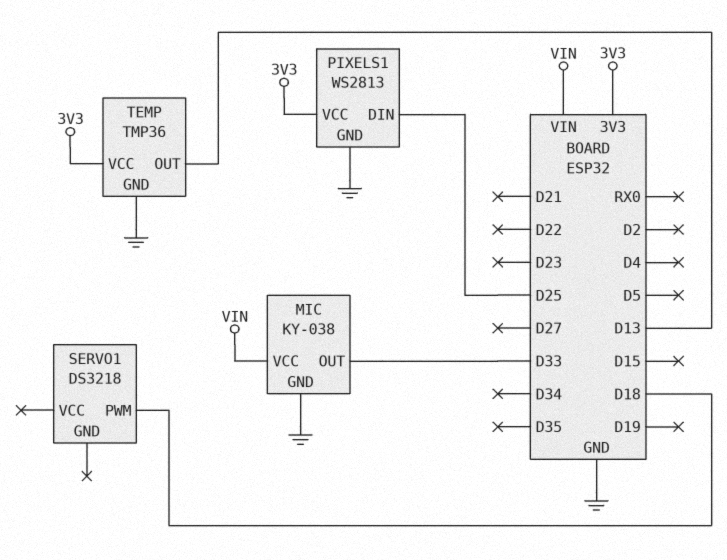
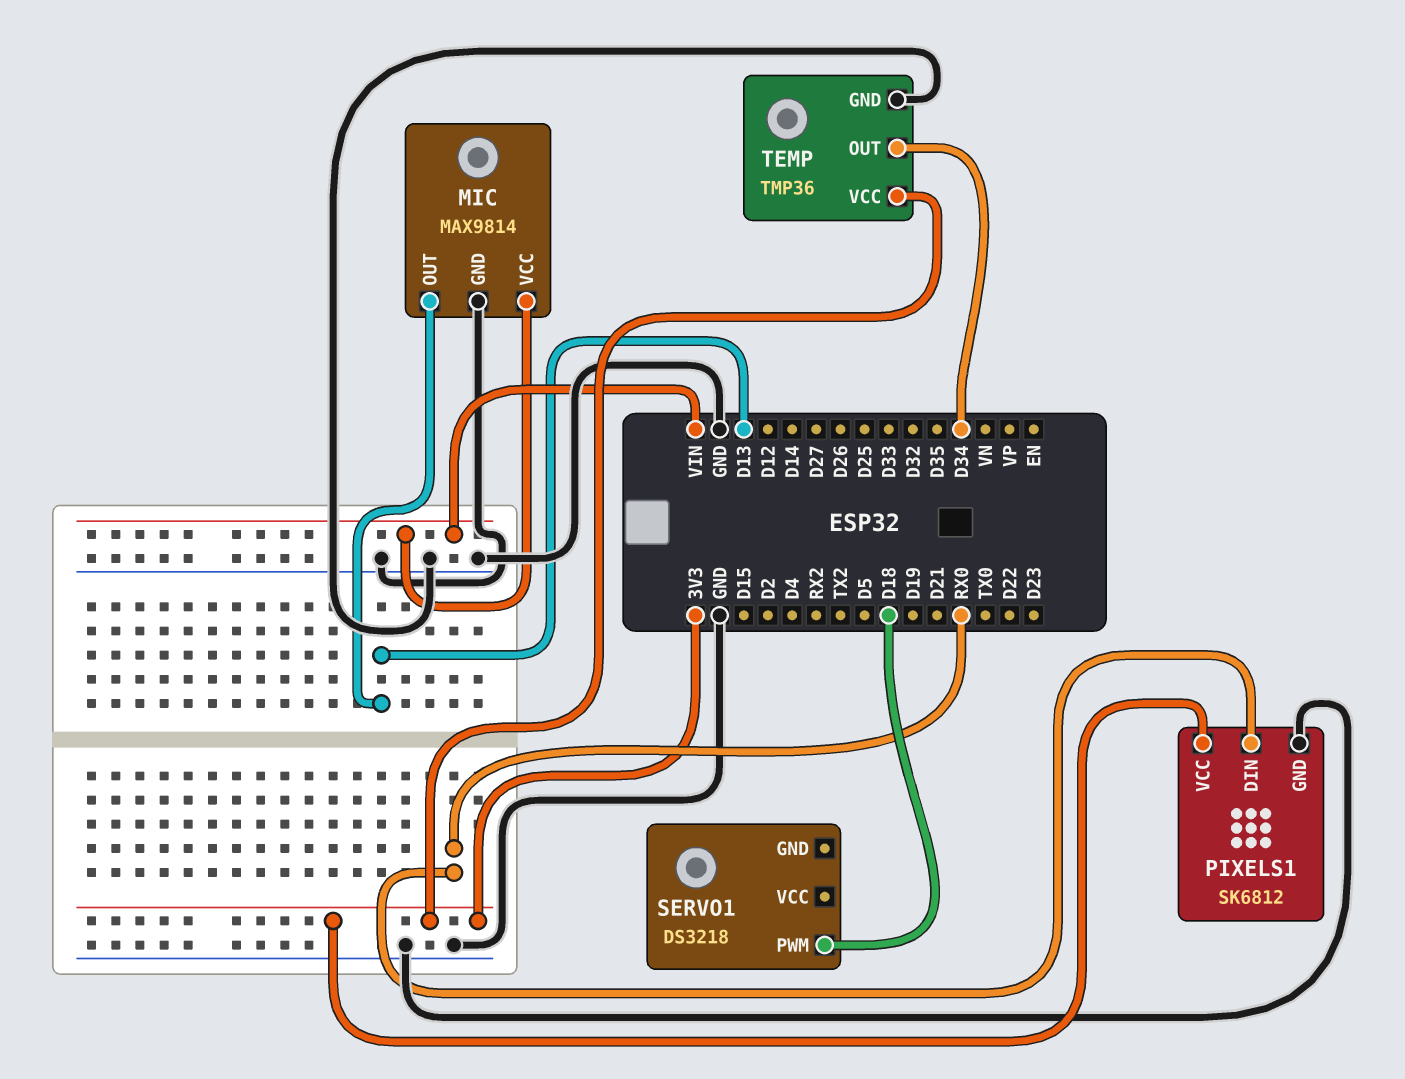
MIC: KY-038 -> MAX9814
MIC pin OUT: D33 -> D13
PIXELS1: WS2813 -> SK6812
PIXELS1 pin DIN: D25 -> RX0
TEMP pin OUT: D13 -> D34

